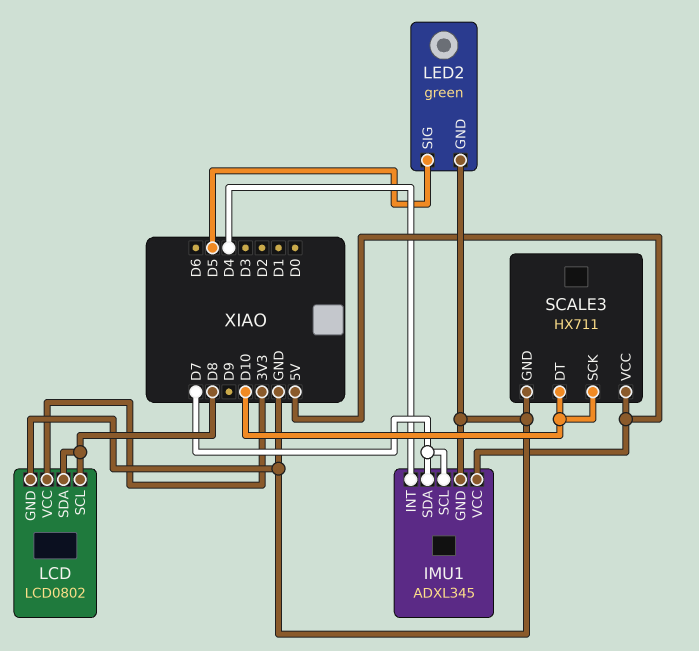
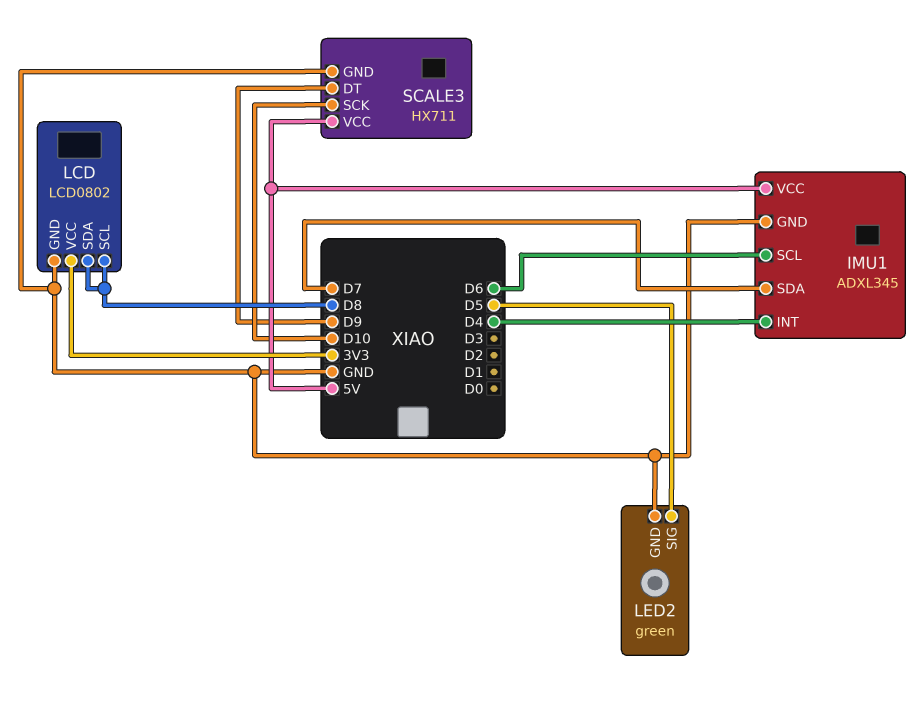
IMU1 pin SCL: D7 -> D6
SCALE3 pin DT: D10 -> D9

